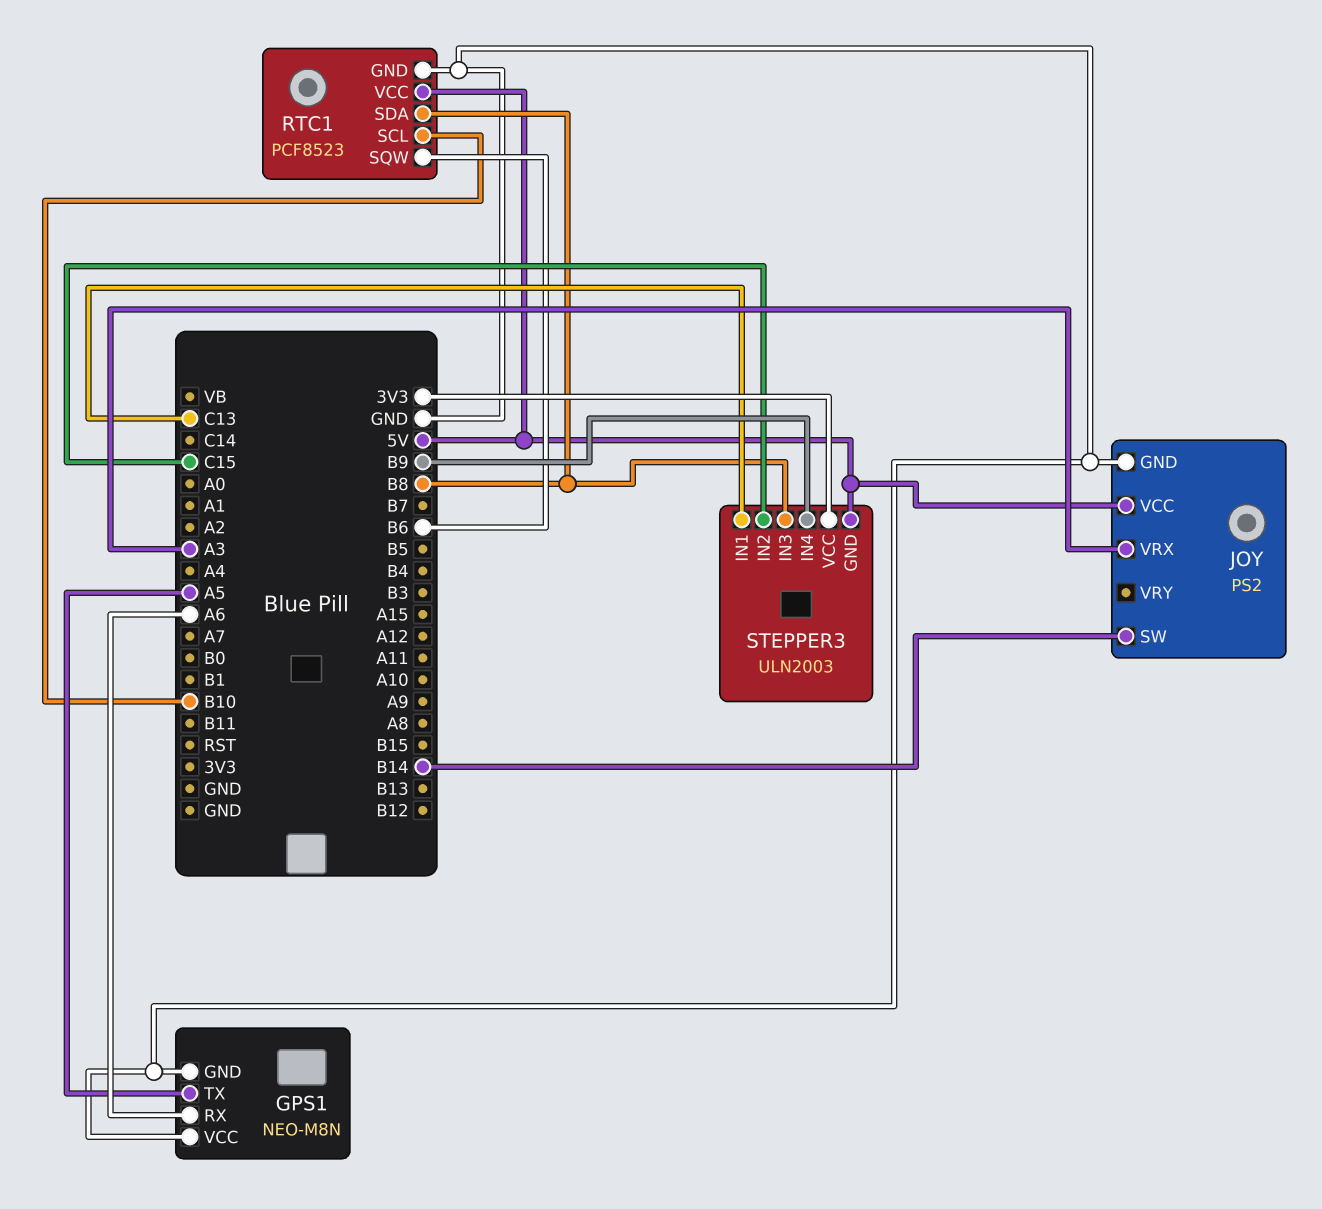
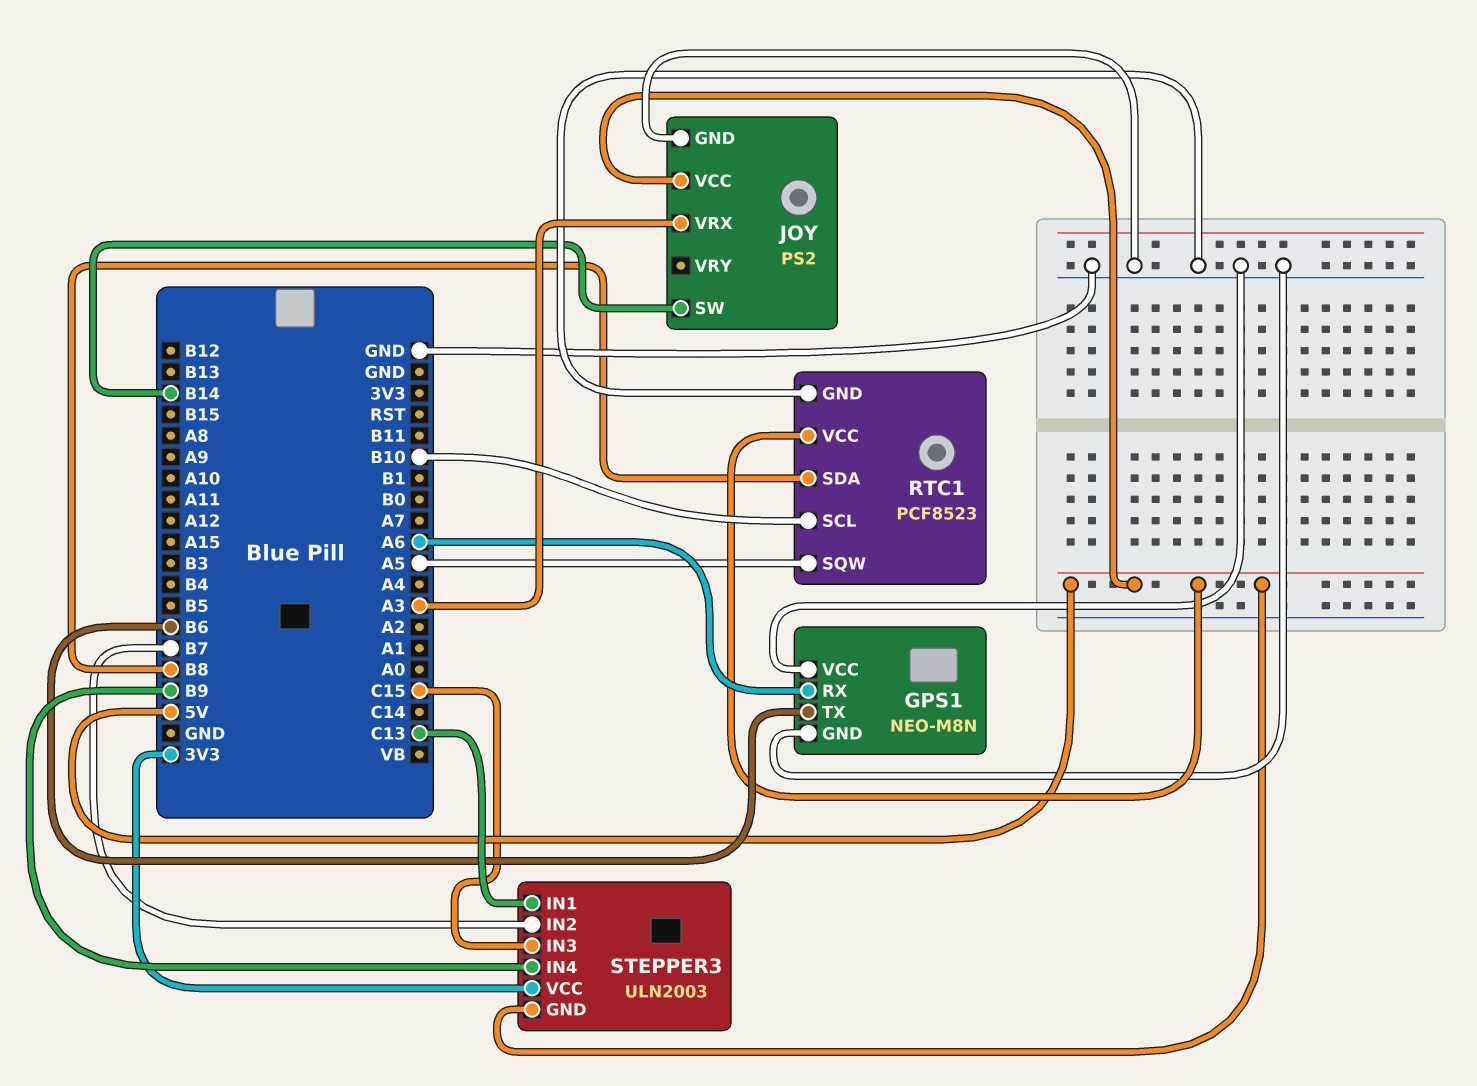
GPS1 pin TX: A5 -> B6
RTC1 pin SQW: B6 -> A5
STEPPER3 pin IN2: C15 -> B7
STEPPER3 pin IN3: B8 -> C15

